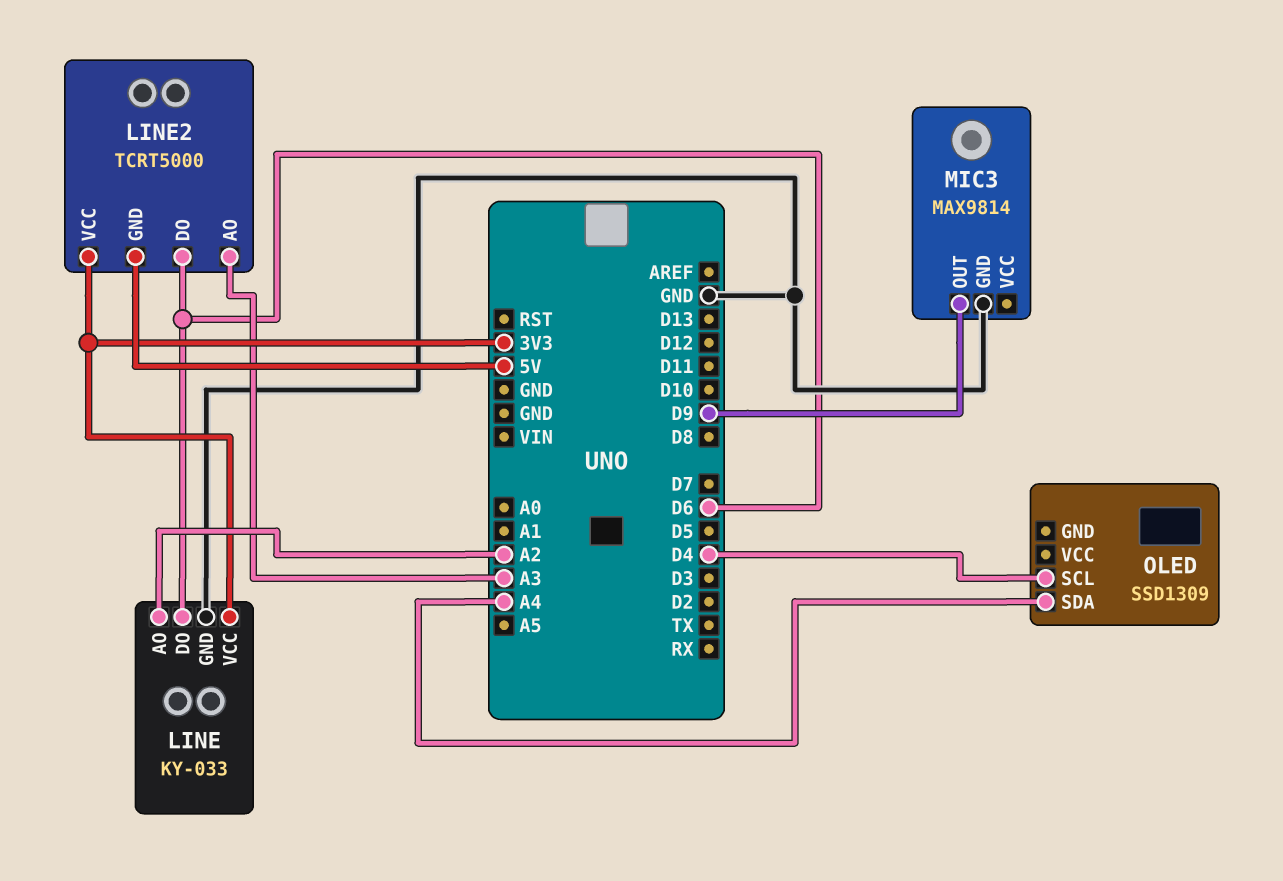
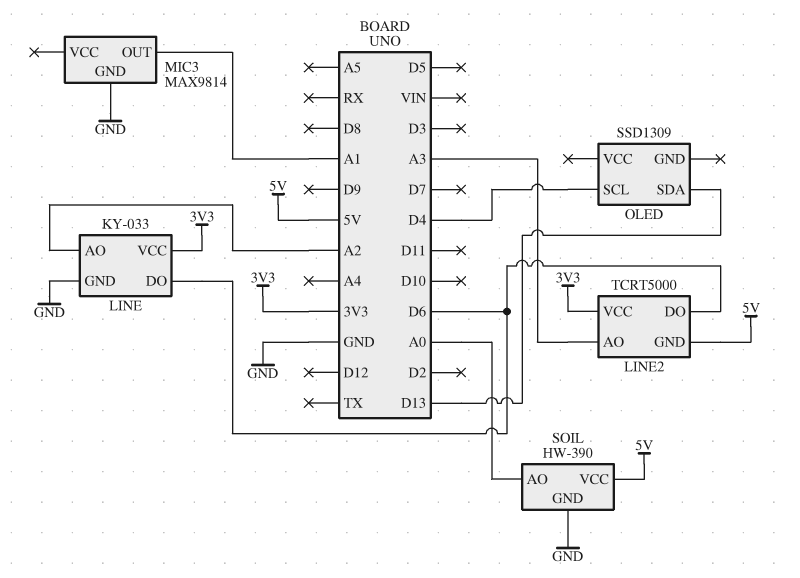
MIC3 pin OUT: D9 -> A1
OLED pin SDA: A4 -> D13
SOIL: none -> HW-390
SOIL pin AO: none -> A0
SOIL pin GND: none -> GND
SOIL pin VCC: none -> 5V

